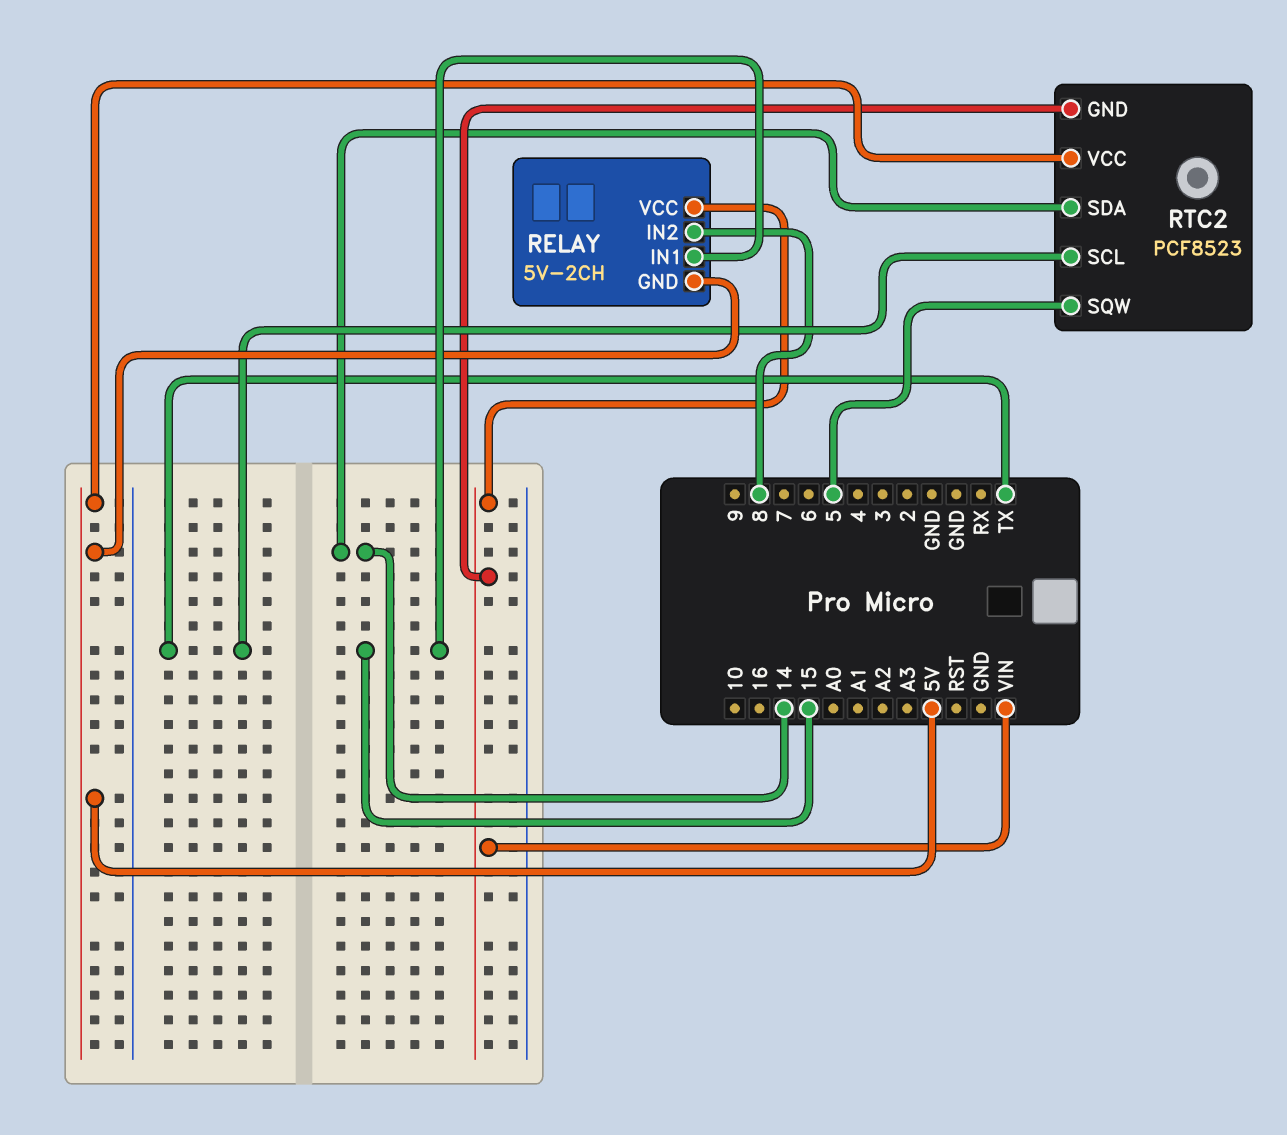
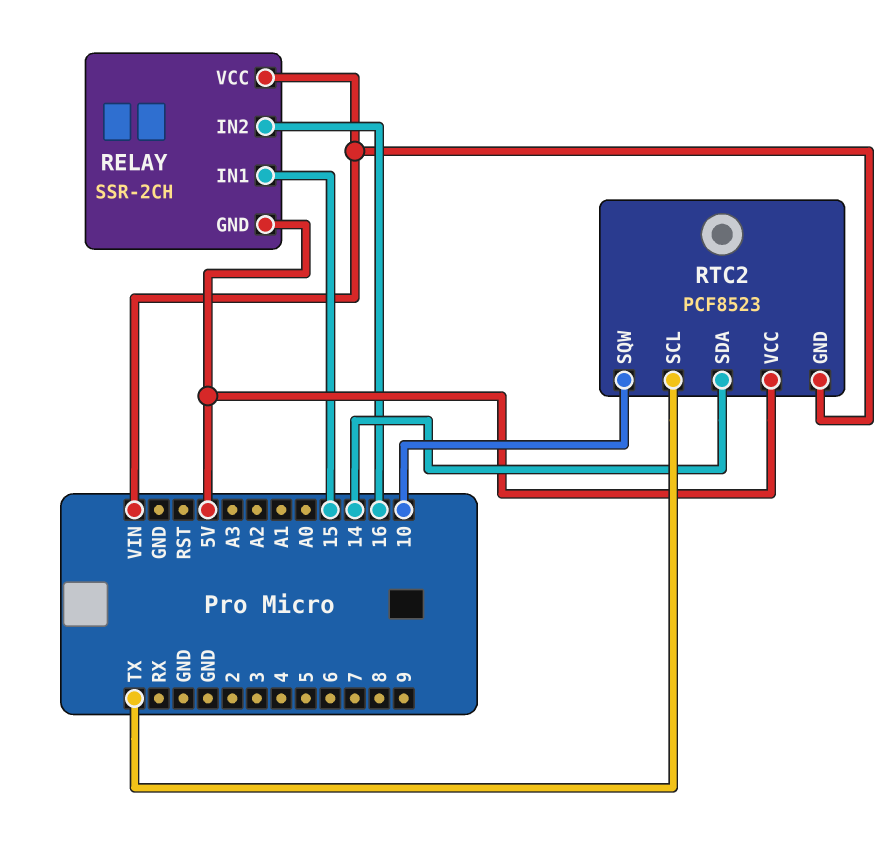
RELAY: 5V-2CH -> SSR-2CH
RELAY pin IN2: 8 -> 16
RTC2 pin SQW: 5 -> 10

